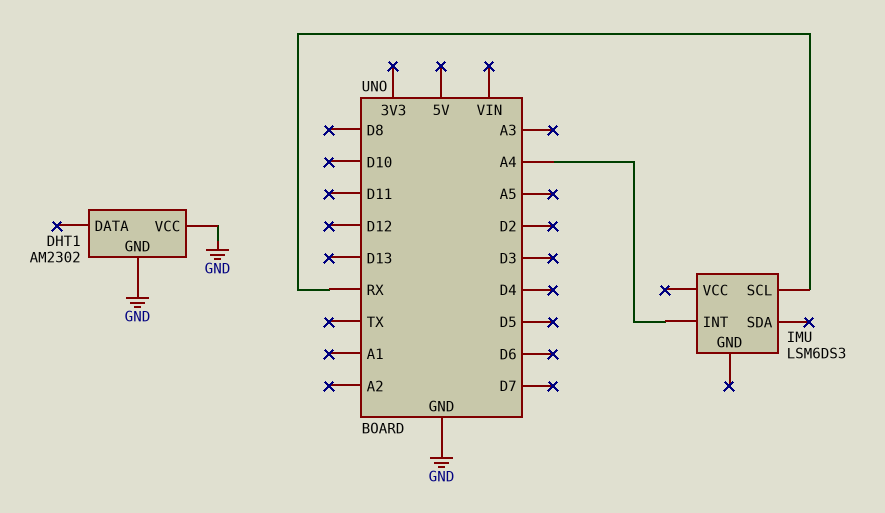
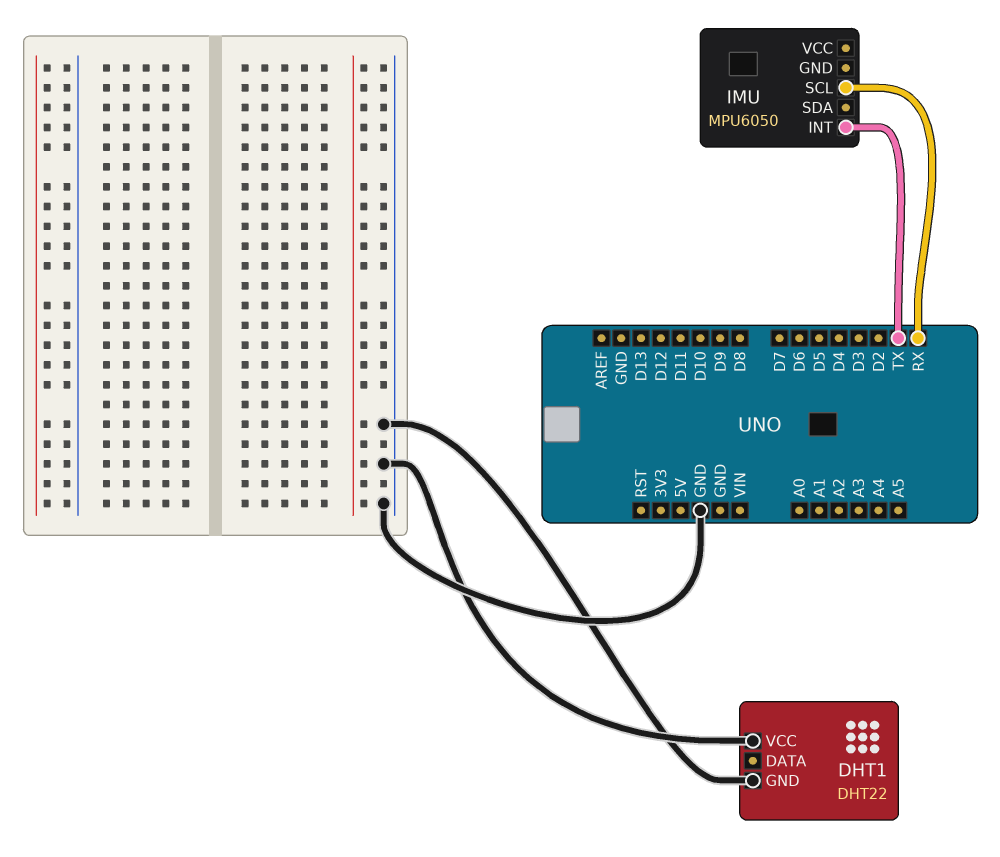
DHT1: AM2302 -> DHT22
IMU: LSM6DS3 -> MPU6050
IMU pin INT: A4 -> TX

